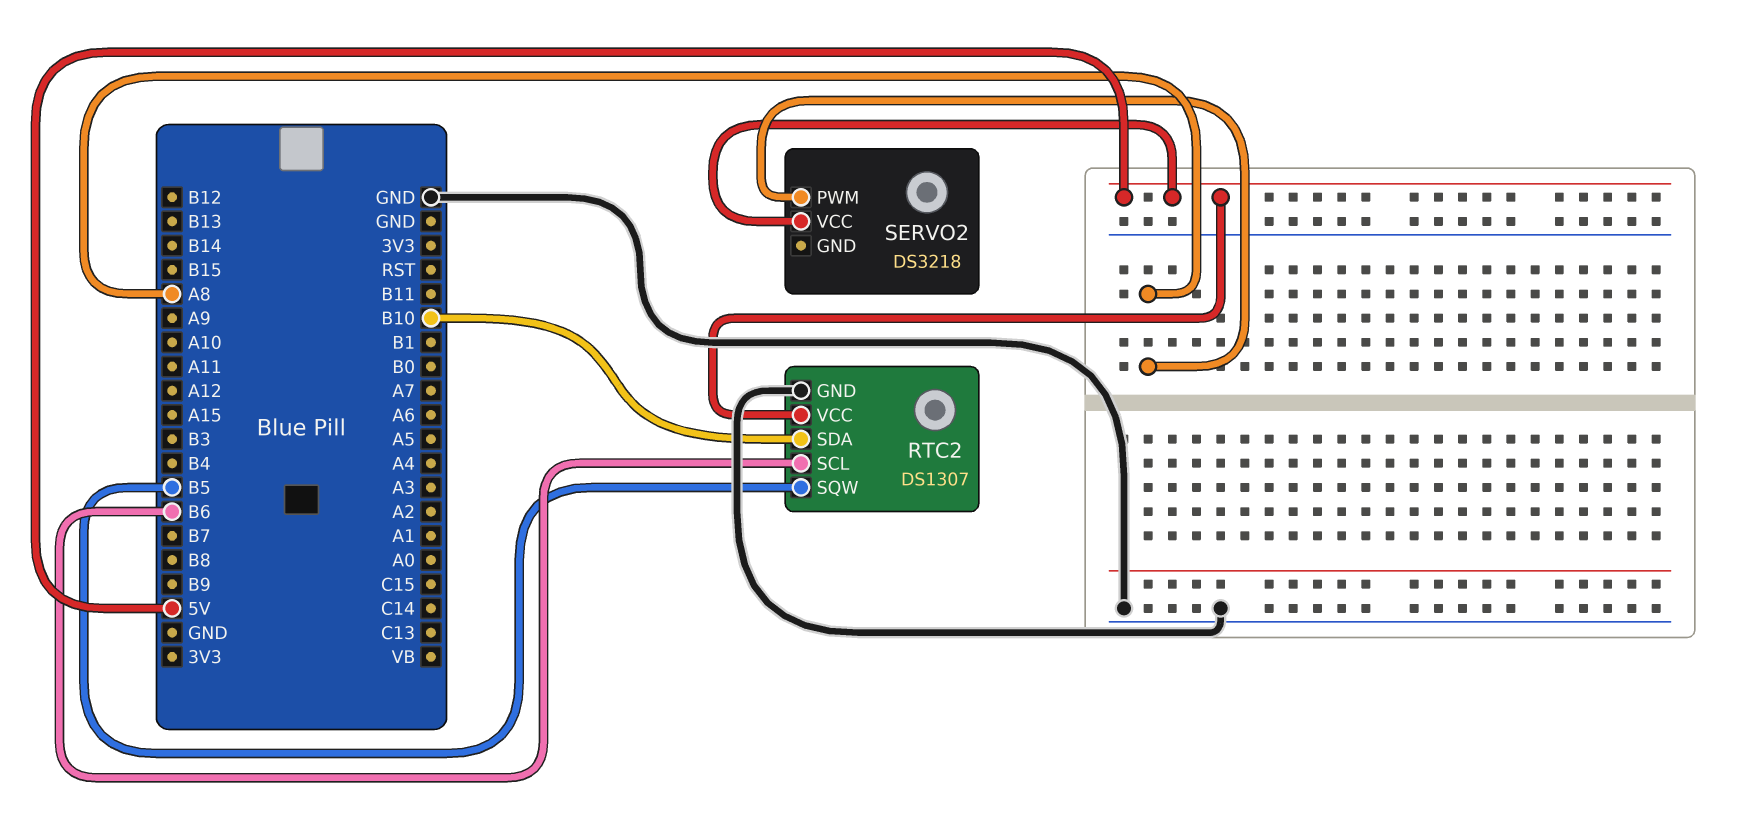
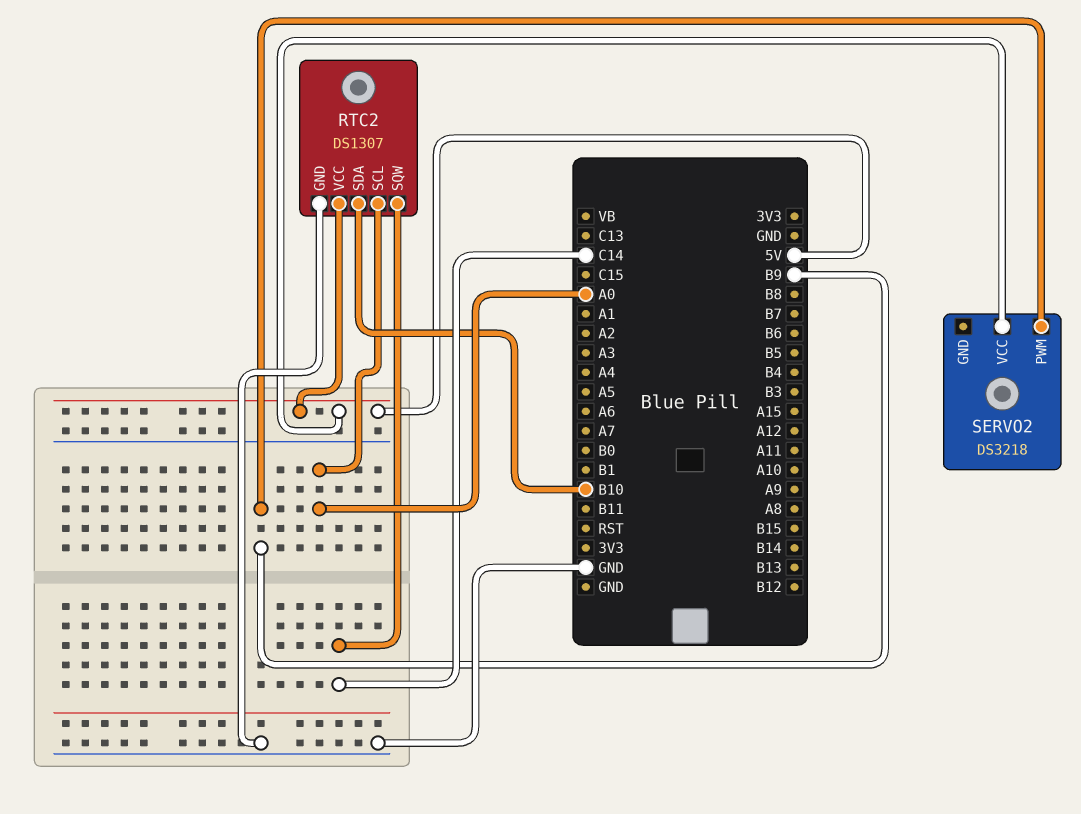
RTC2 pin SCL: B6 -> A0
RTC2 pin SQW: B5 -> C14
SERVO2 pin PWM: A8 -> B9

